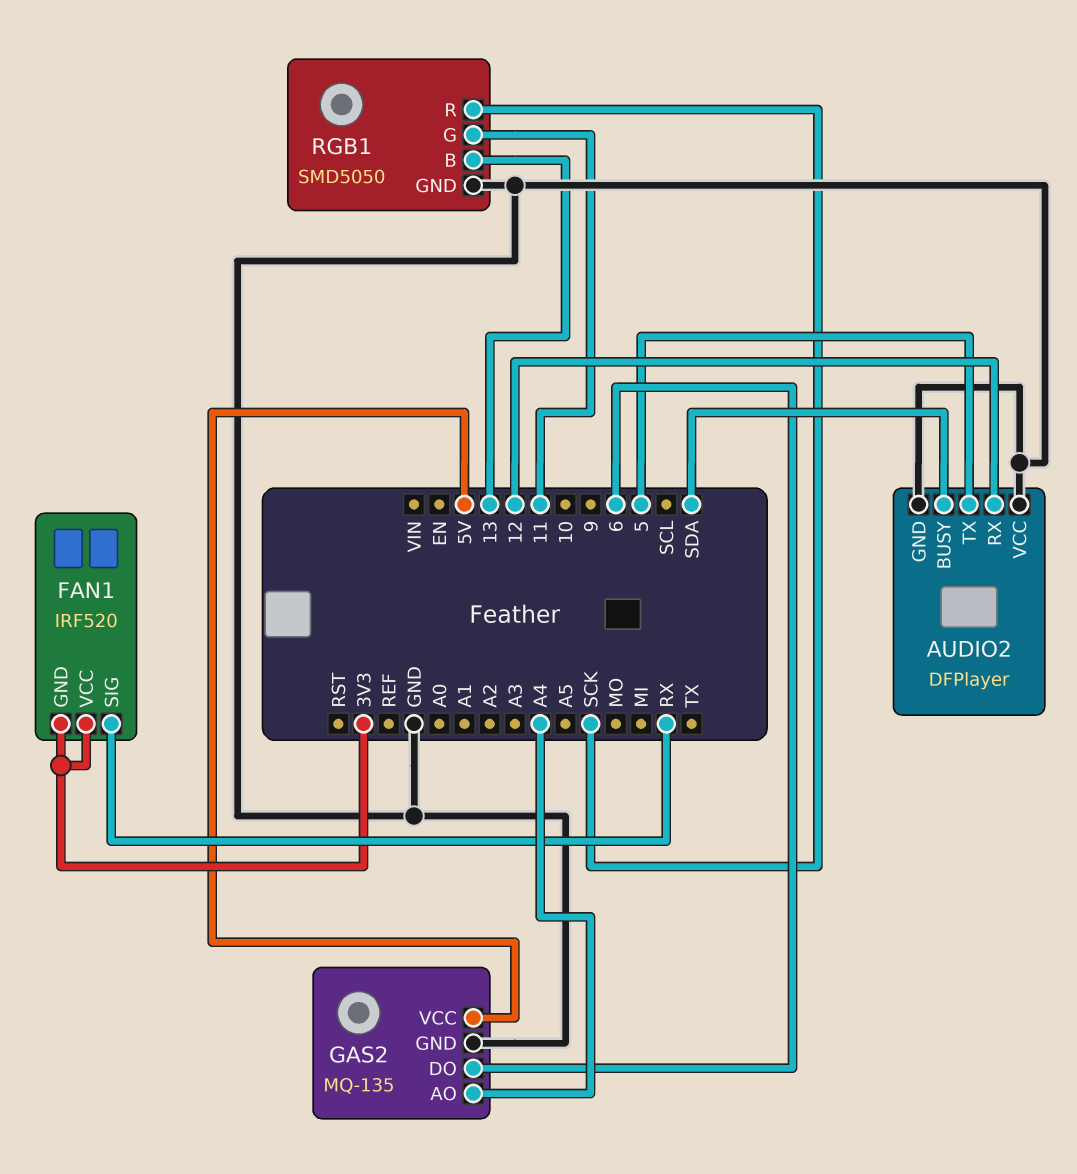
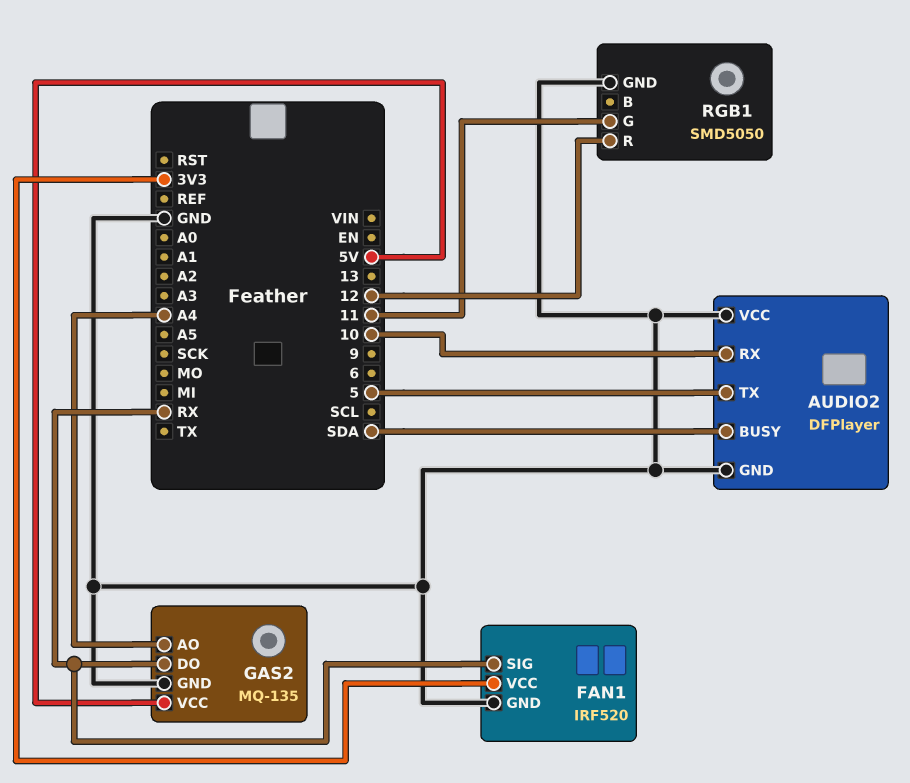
AUDIO2 pin RX: 12 -> 10
FAN1 pin GND: 3V3 -> GND
GAS2 pin DO: 6 -> RX
RGB1 pin B: 13 -> none
RGB1 pin R: SCK -> 12

